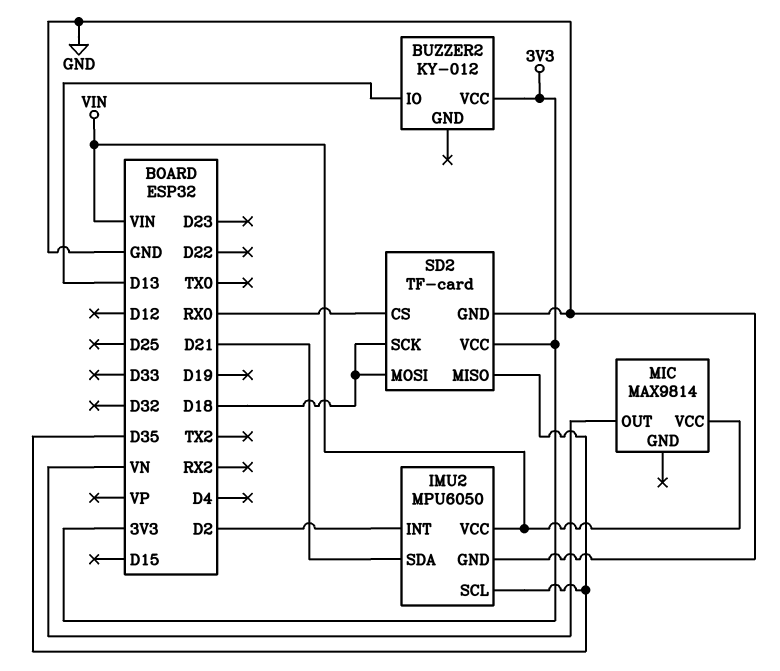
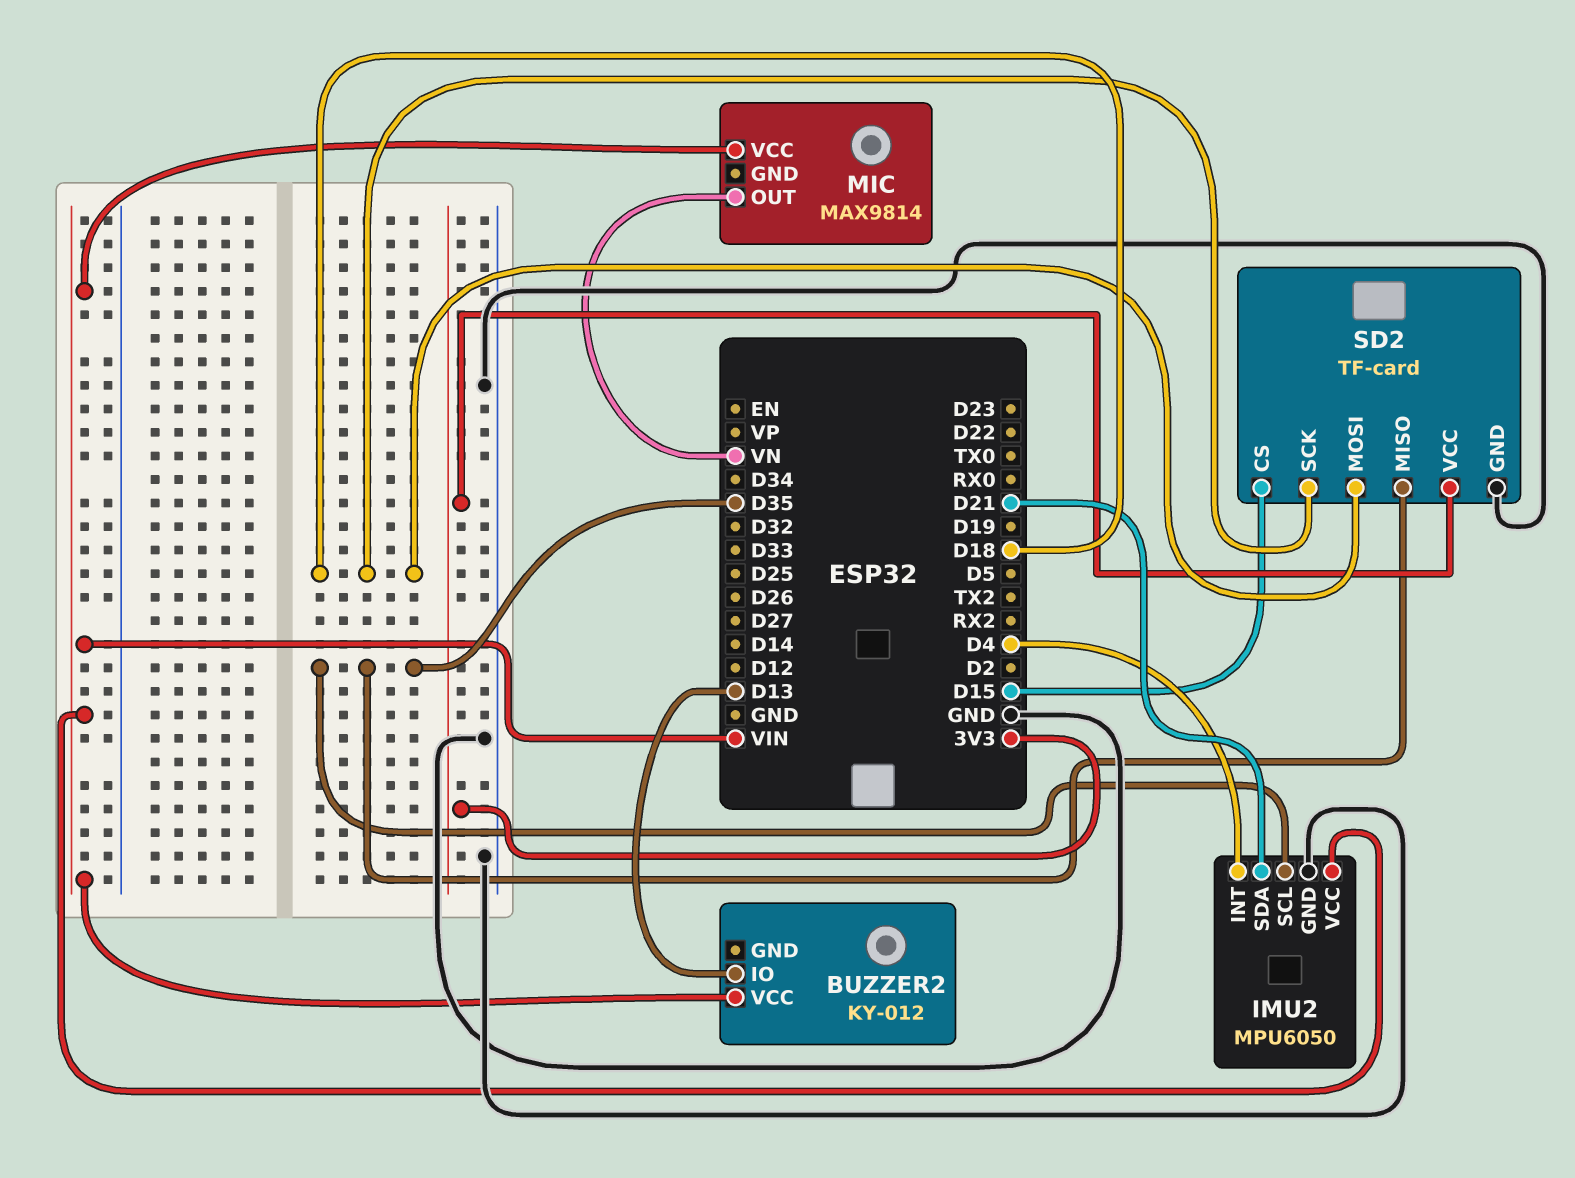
BUZZER2 pin VCC: 3V3 -> VIN
IMU2 pin INT: D2 -> D4
SD2 pin CS: RX0 -> D15

